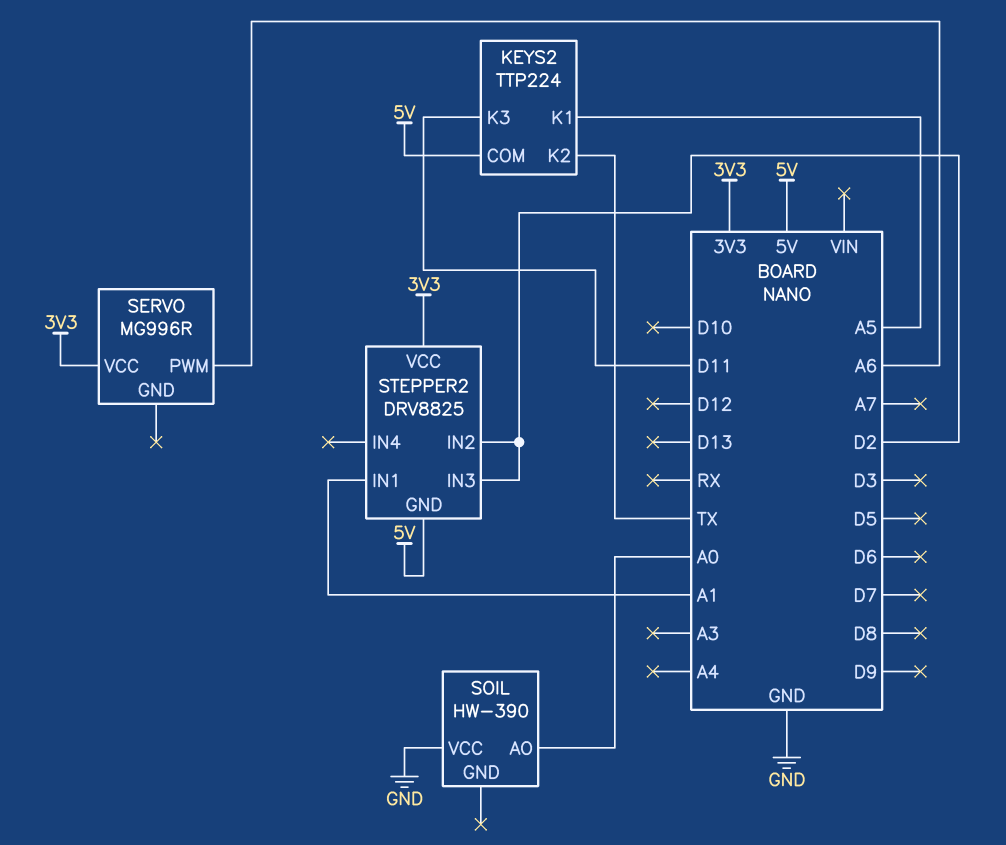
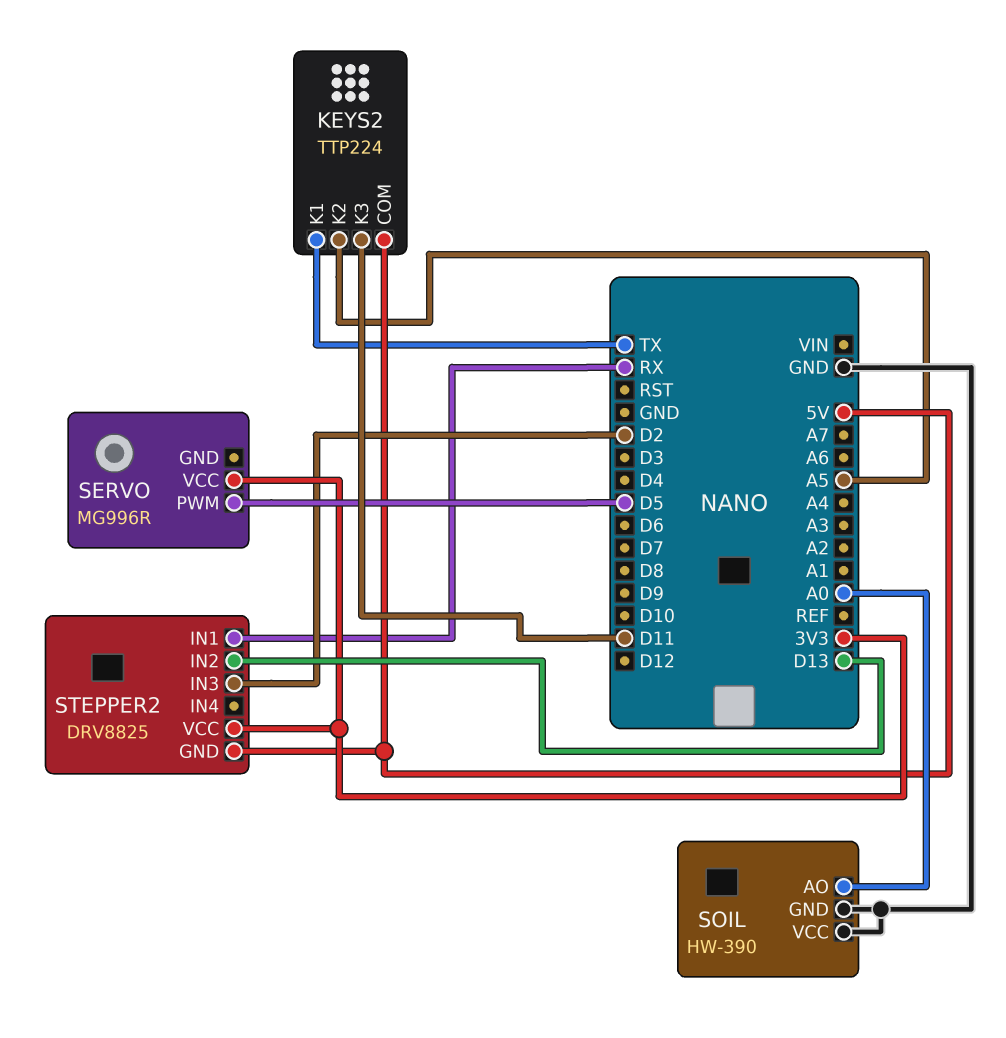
KEYS2 pin K1: A5 -> TX
KEYS2 pin K2: TX -> A5
SERVO pin PWM: A6 -> D5
SOIL pin GND: none -> GND
STEPPER2 pin IN1: A1 -> RX
STEPPER2 pin IN2: D2 -> D13

